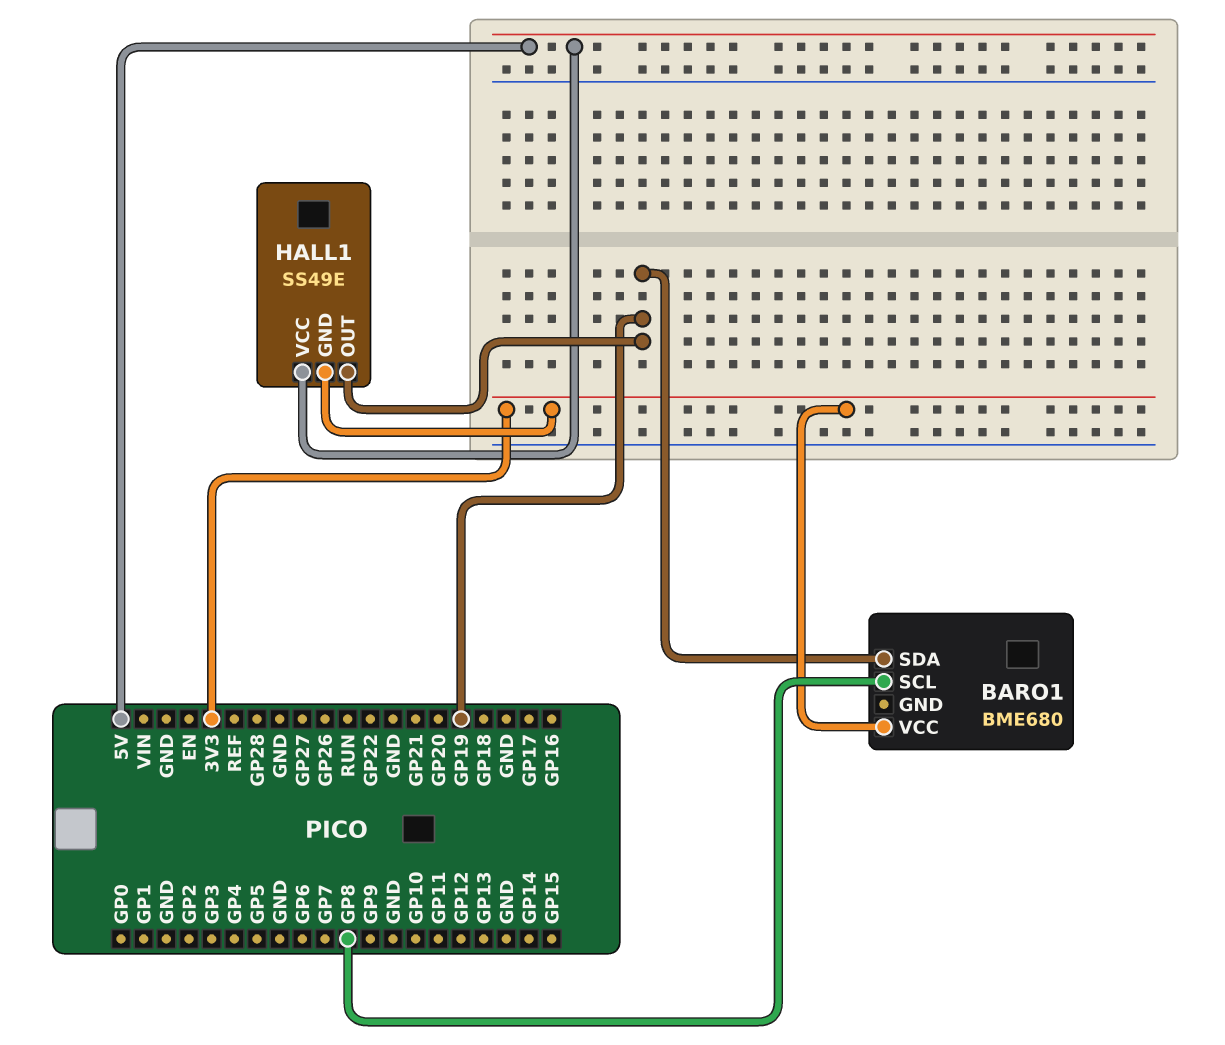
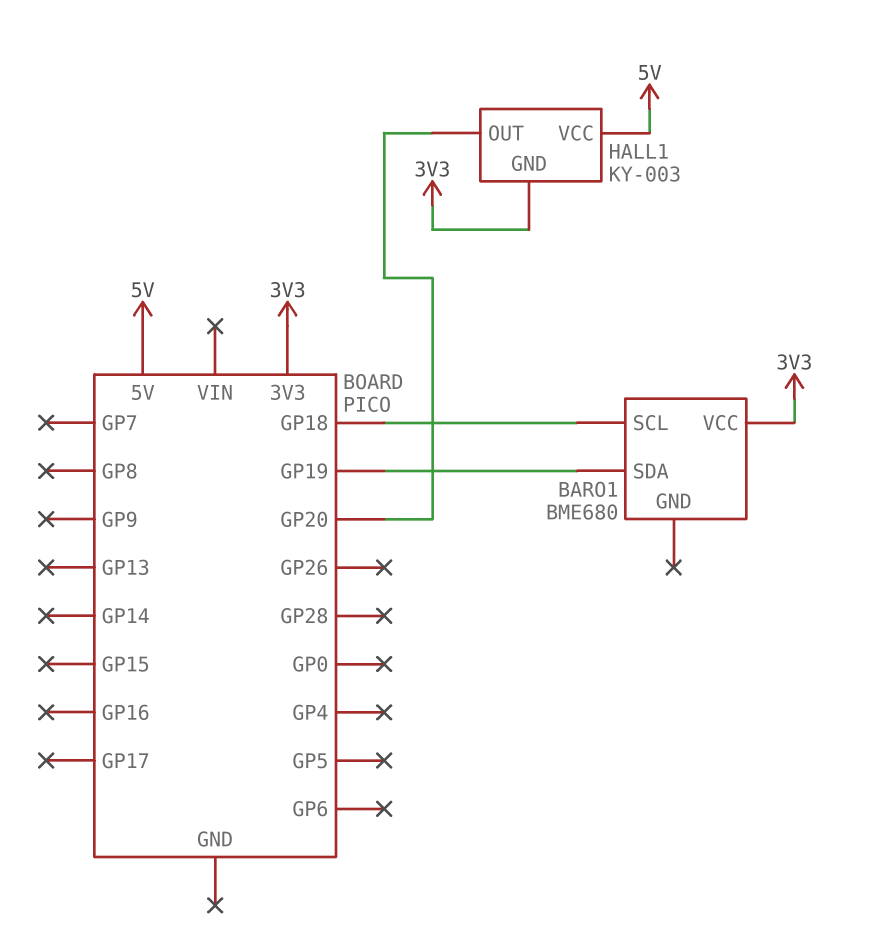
BARO1 pin SCL: GP8 -> GP18
HALL1: SS49E -> KY-003
HALL1 pin OUT: GP19 -> GP20

